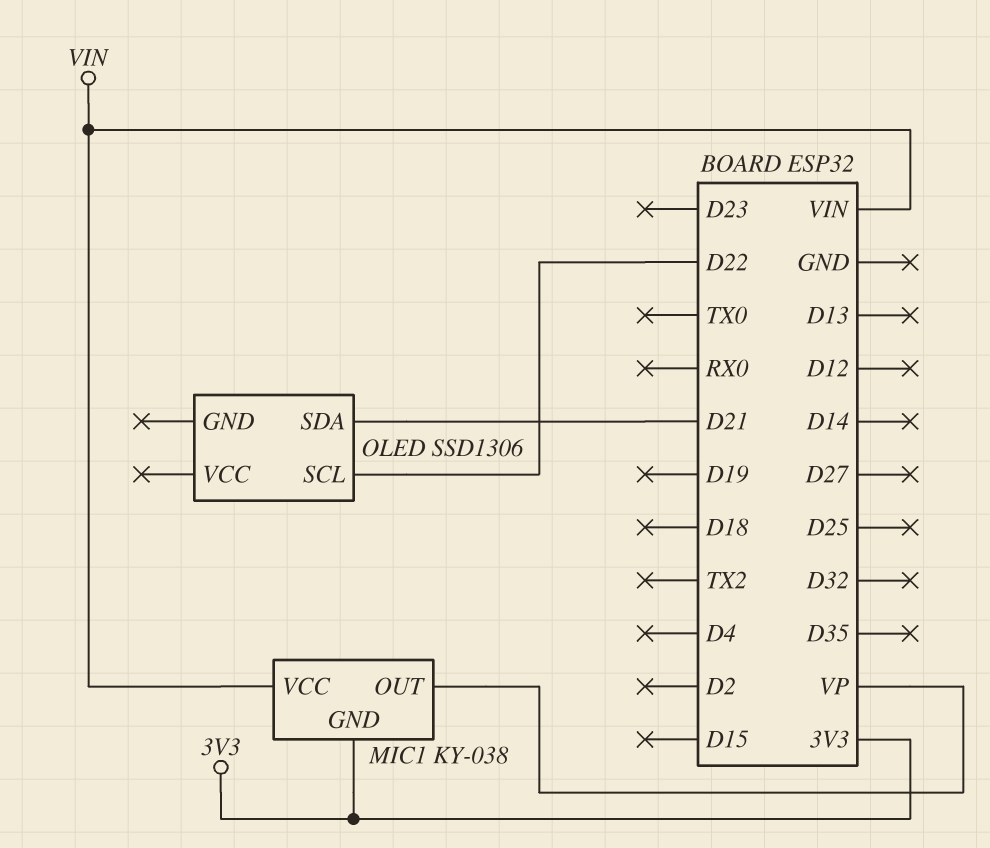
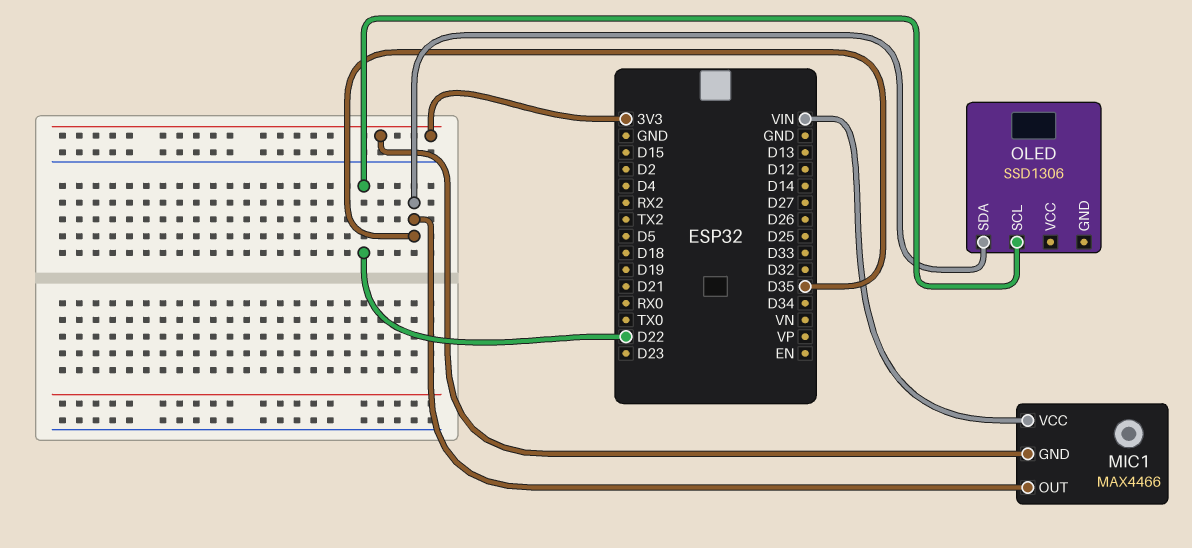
MIC1: KY-038 -> MAX4466
MIC1 pin OUT: VP -> D35
OLED pin SDA: D21 -> D35

